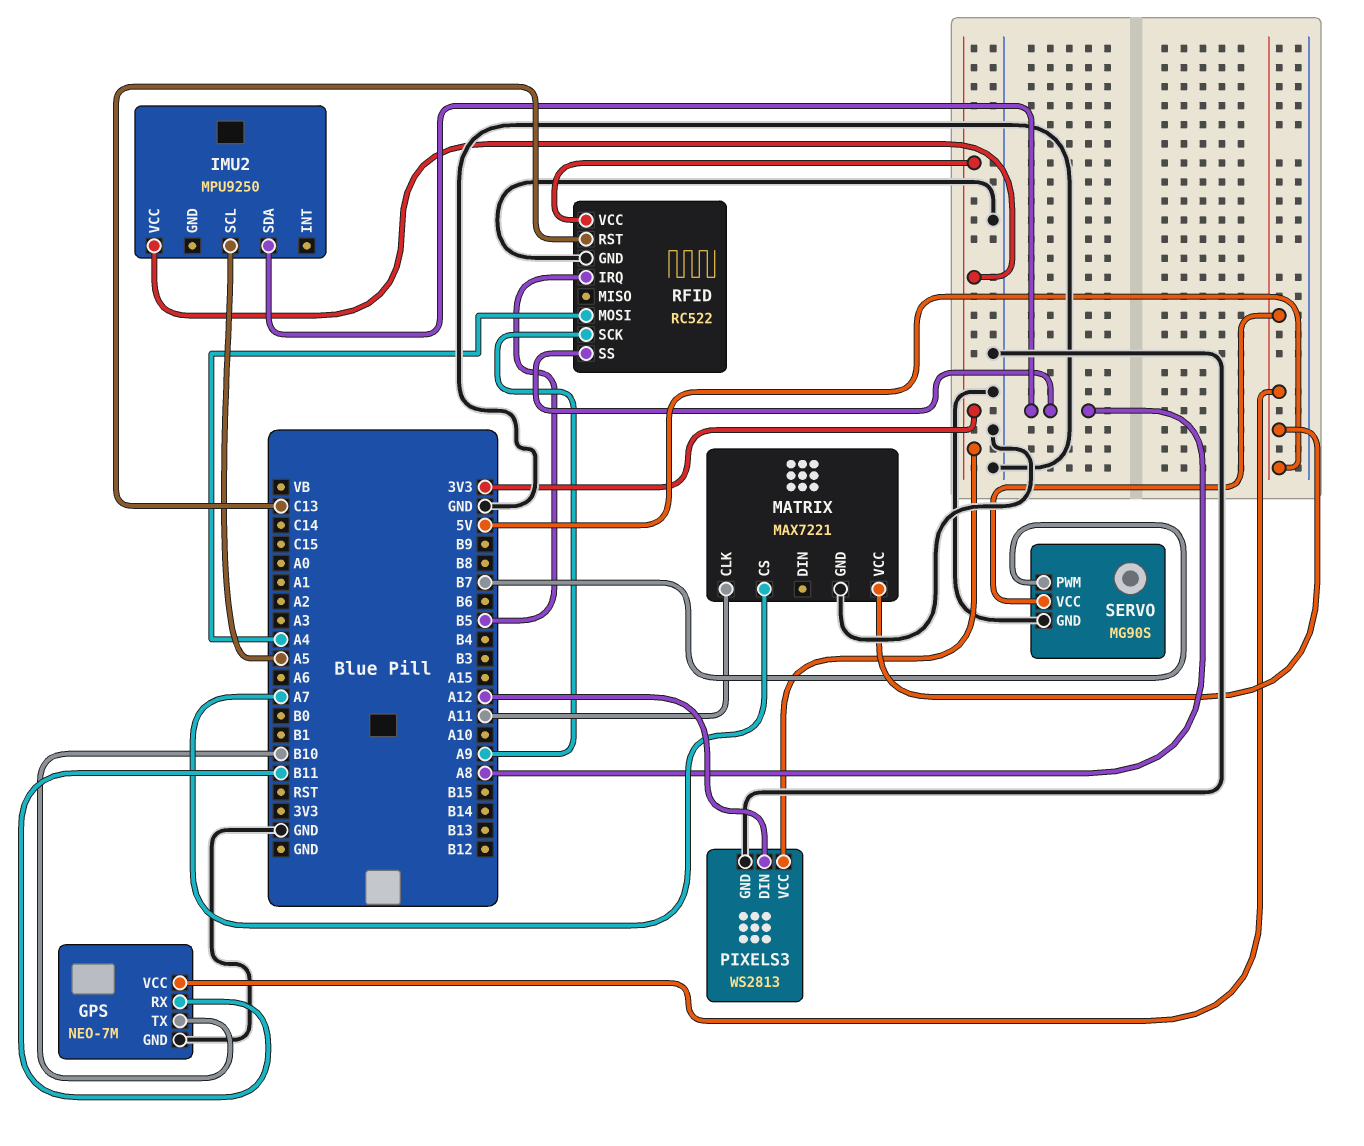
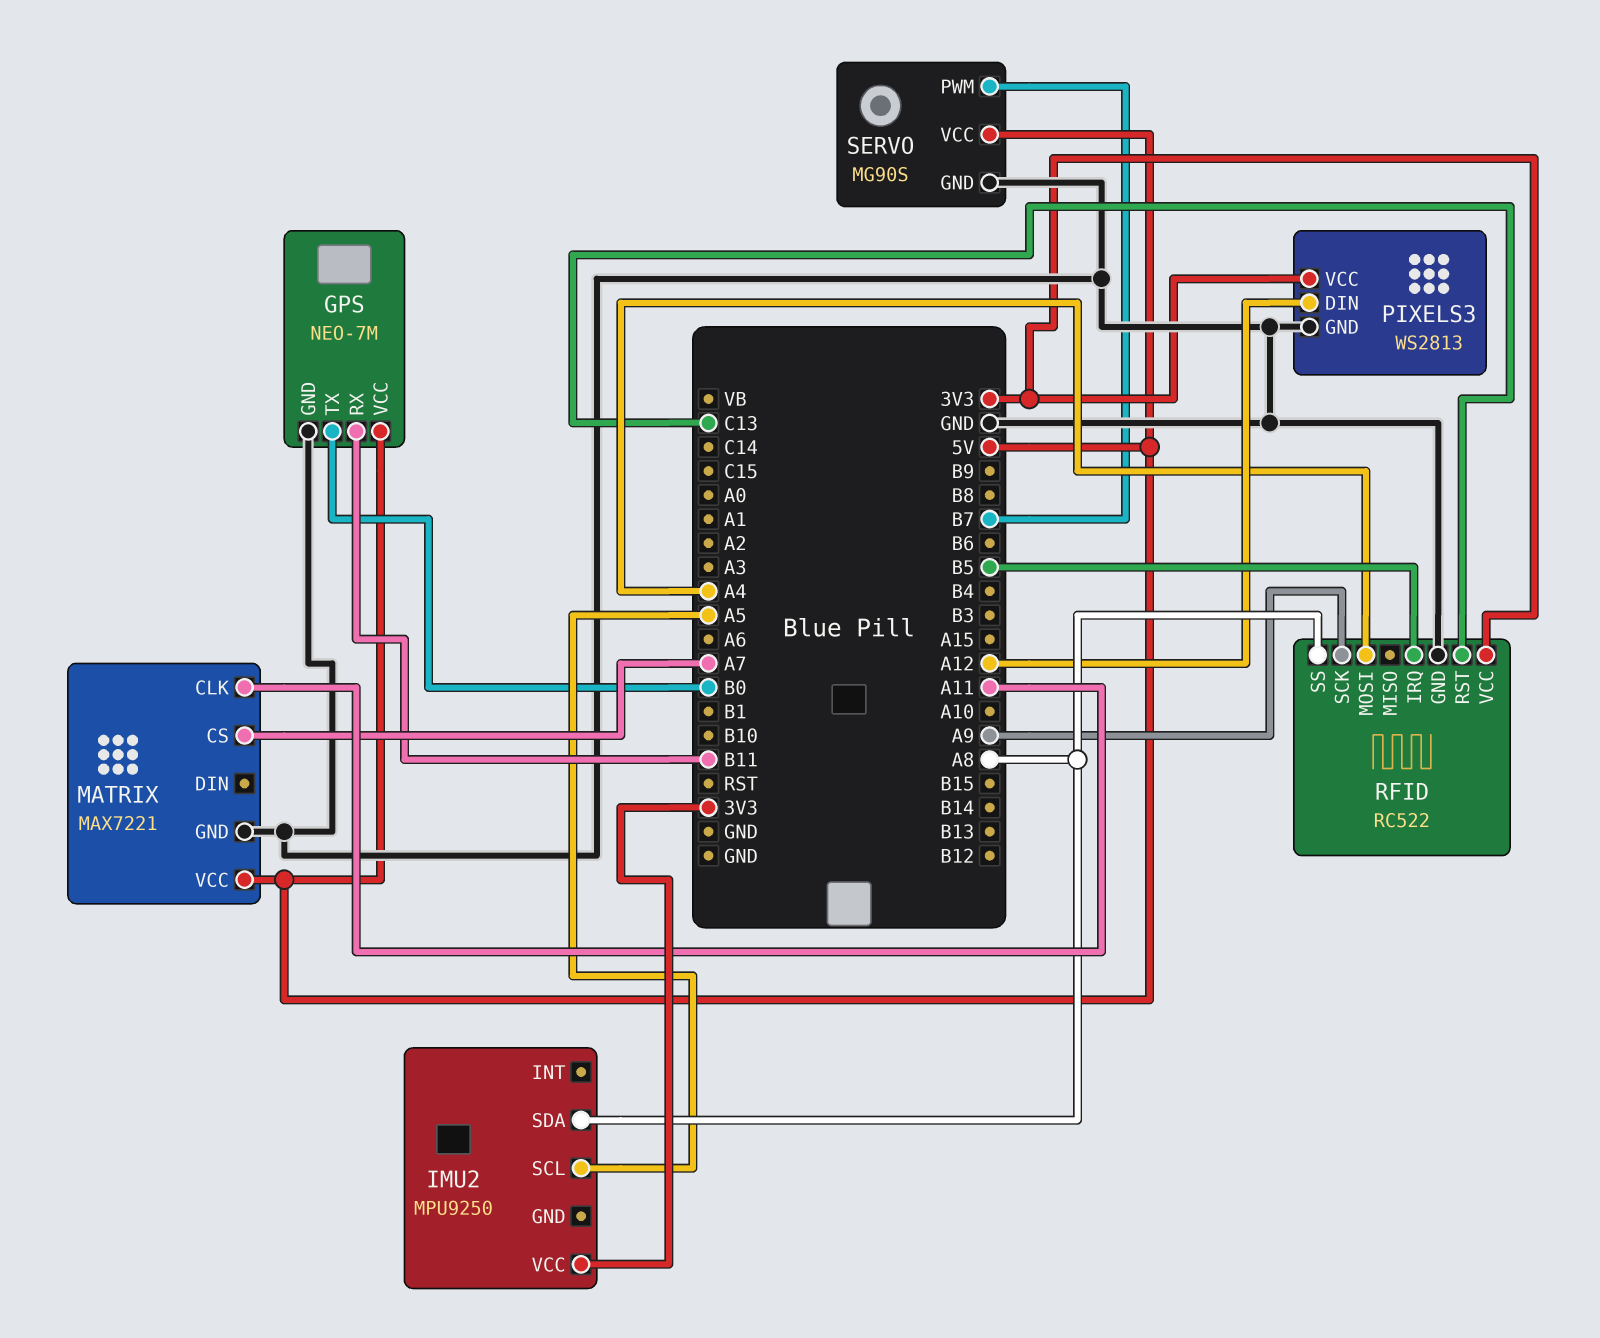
GPS pin TX: B10 -> B0

